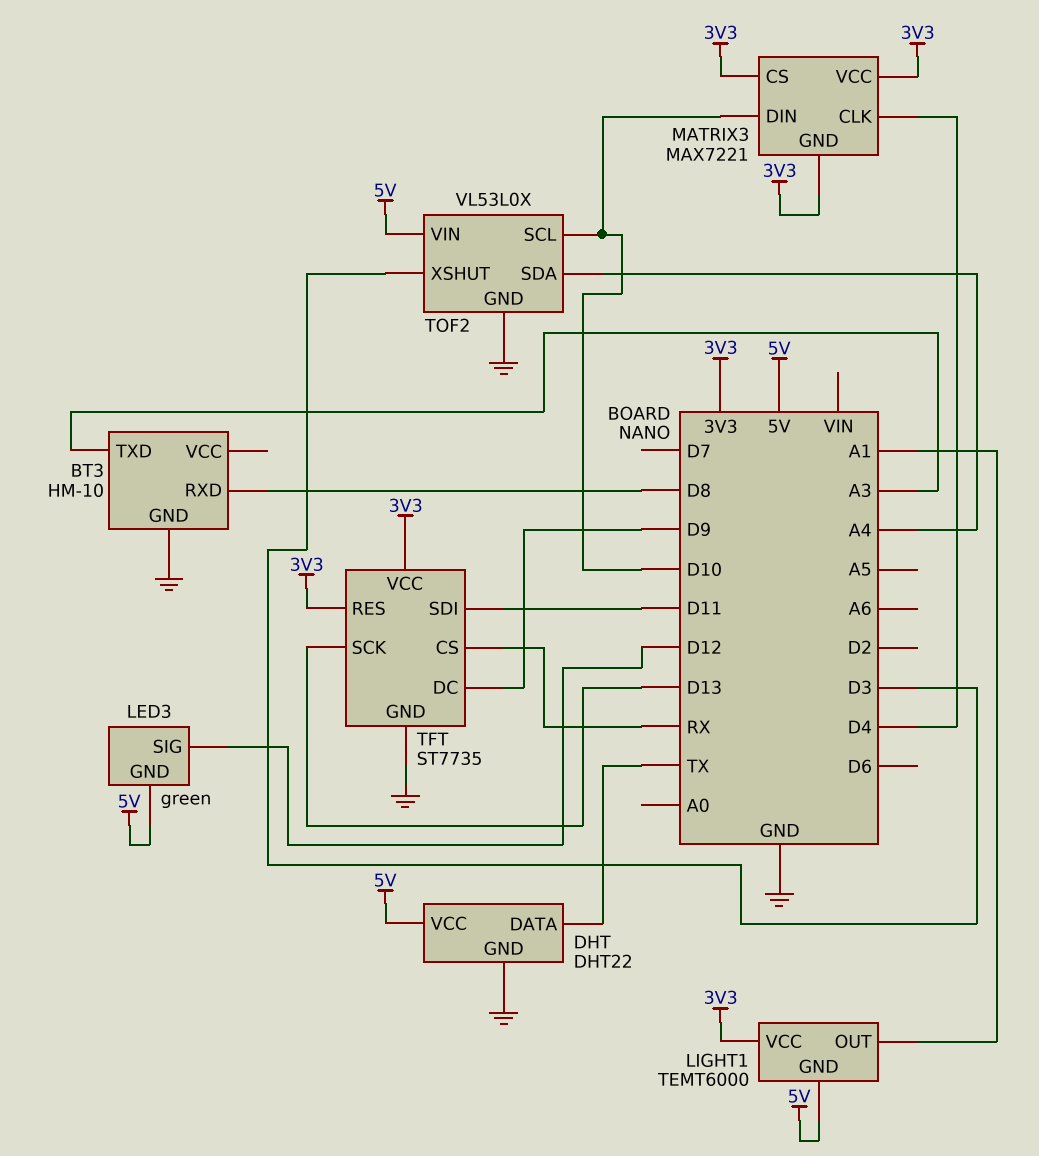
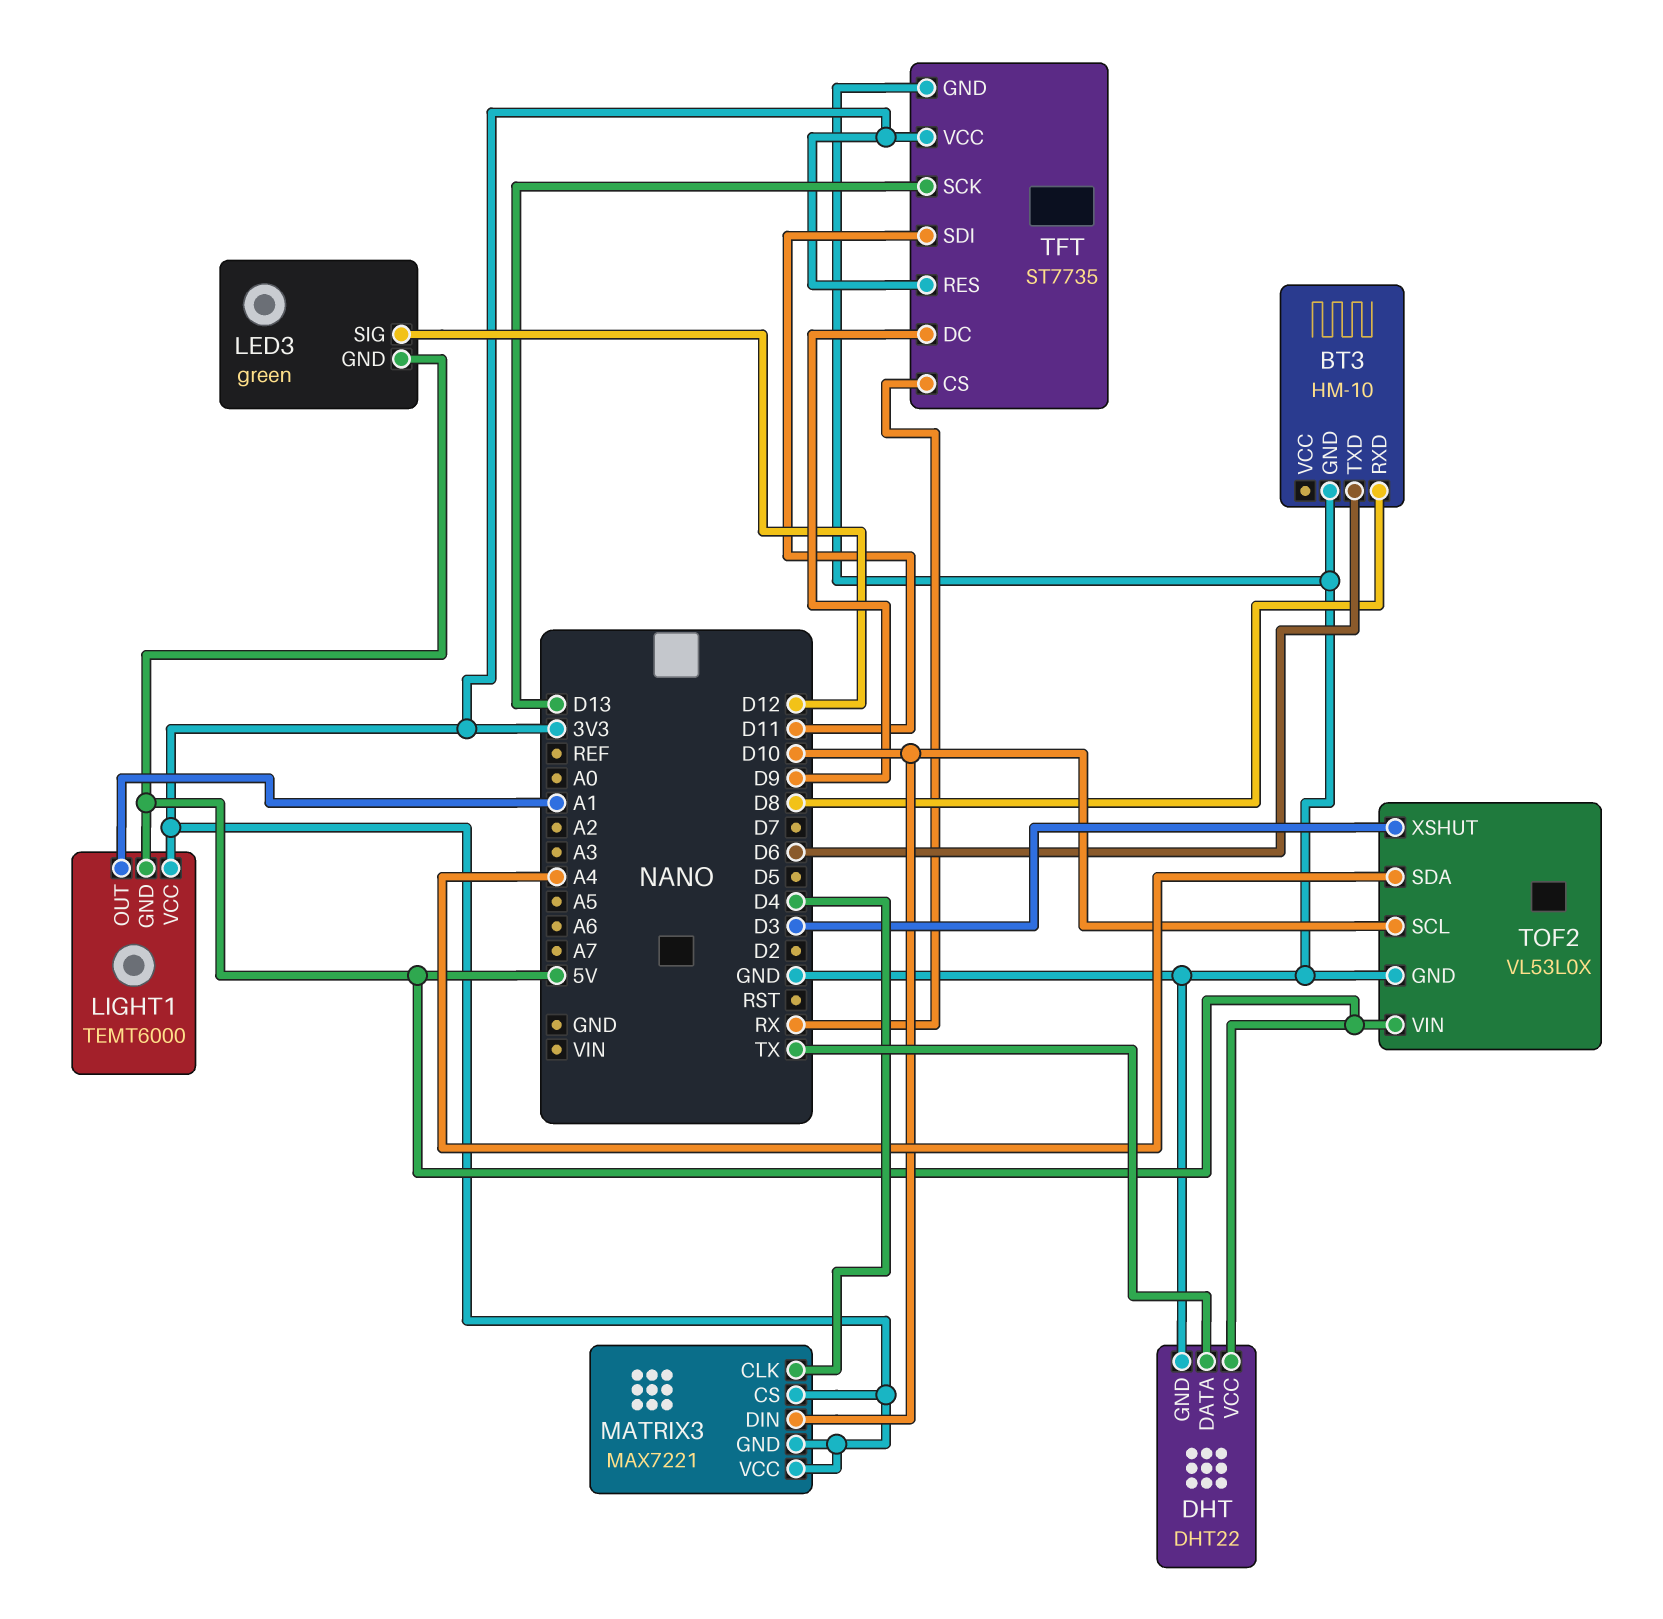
BT3 pin TXD: A3 -> D6

